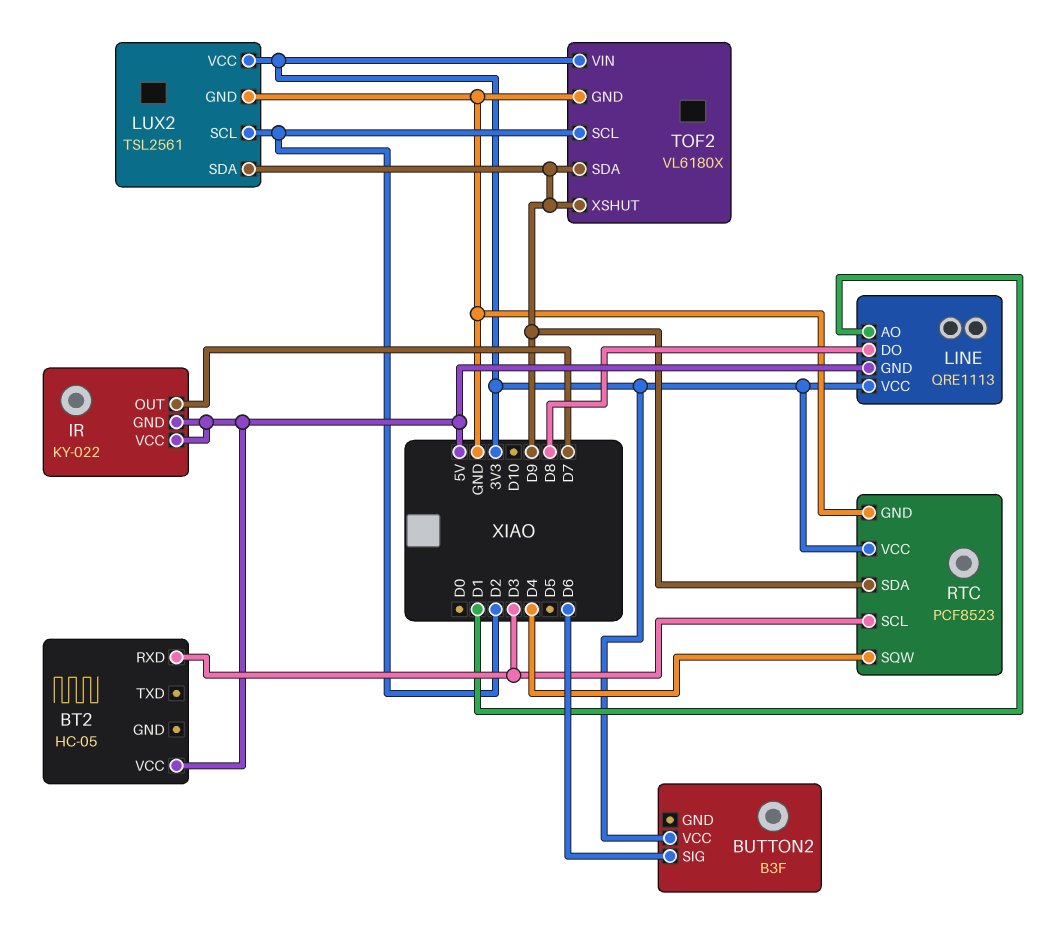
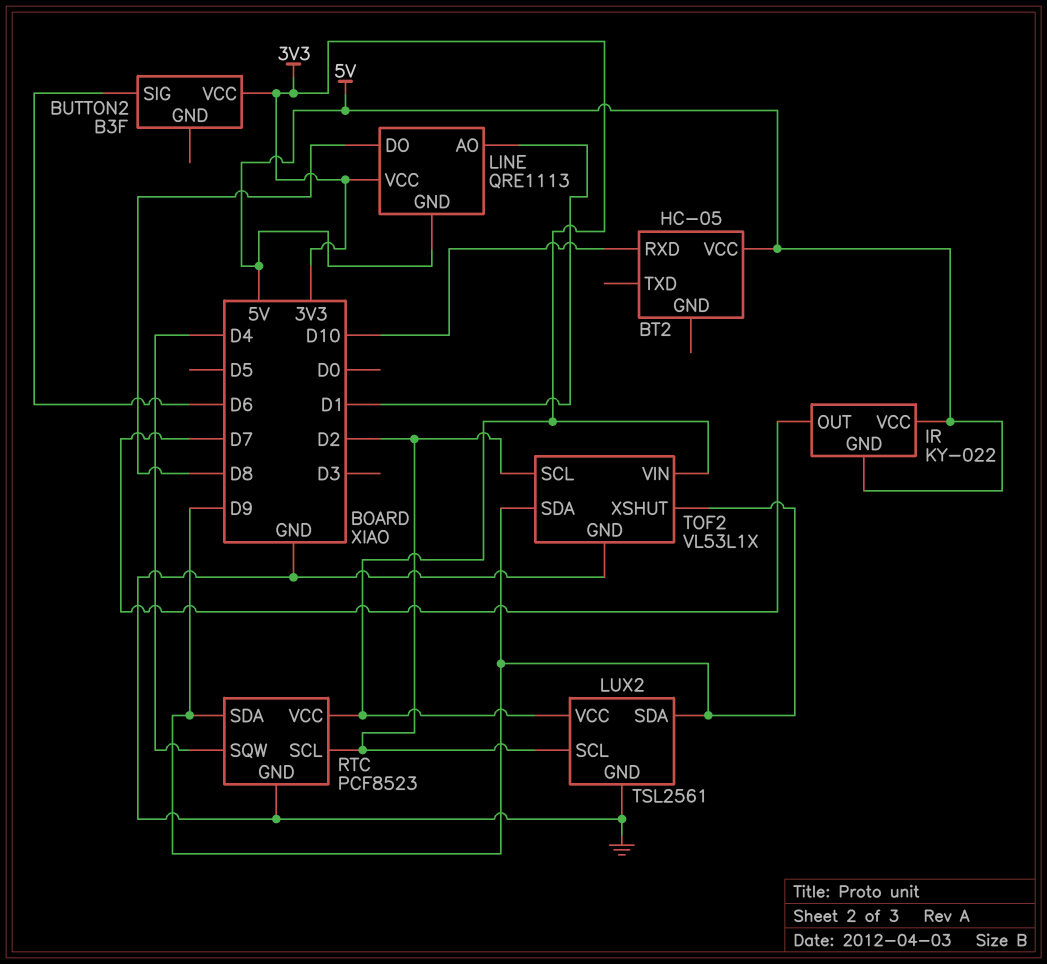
BT2 pin RXD: D3 -> D10
RTC pin SCL: D3 -> D2
TOF2: VL6180X -> VL53L1X

